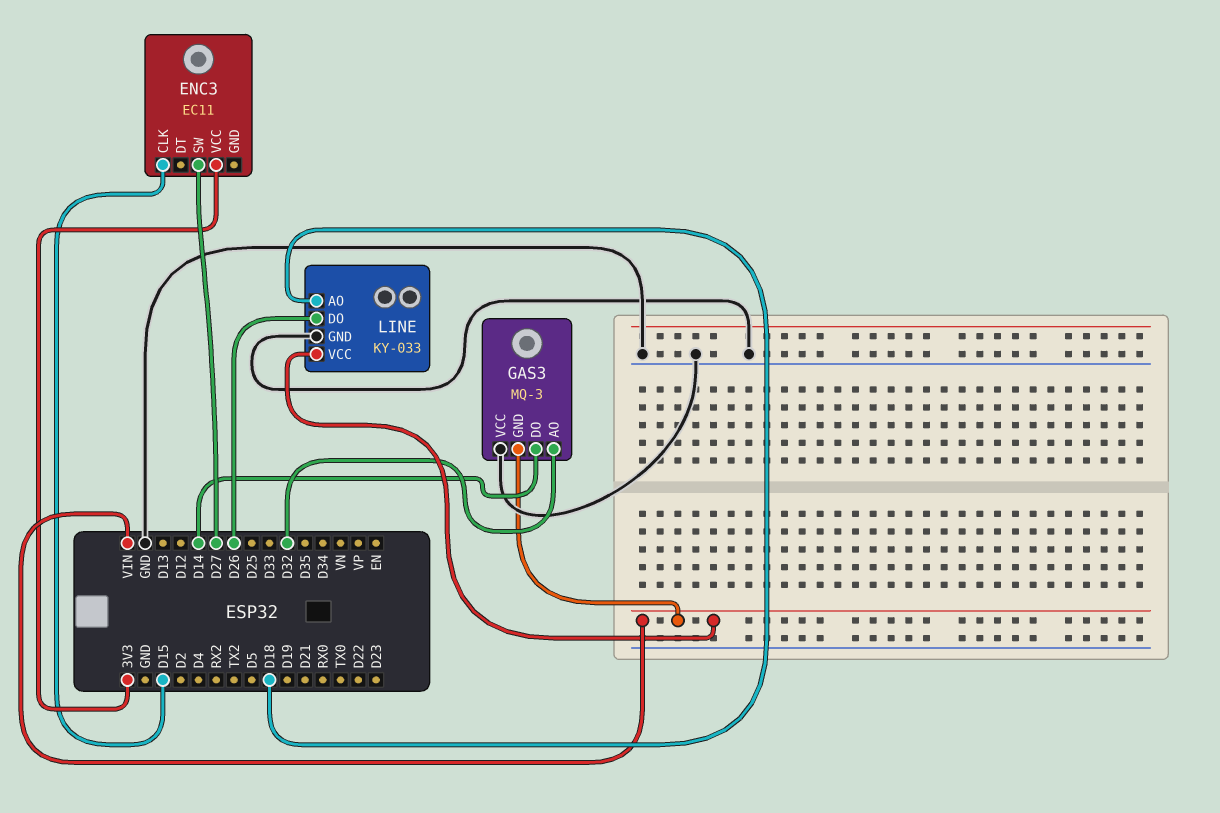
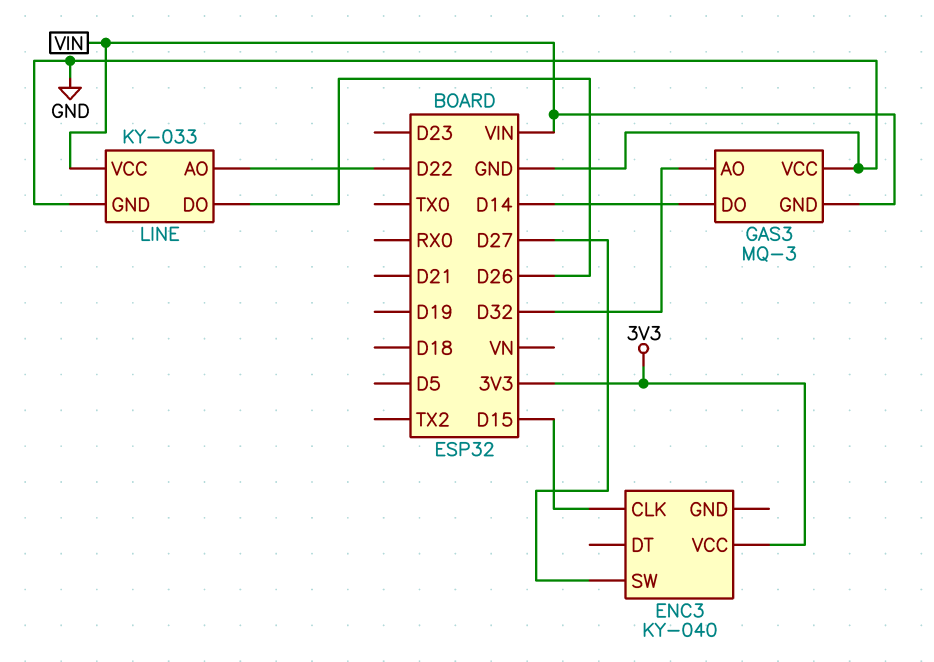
ENC3: EC11 -> KY-040
LINE pin AO: D18 -> D22

